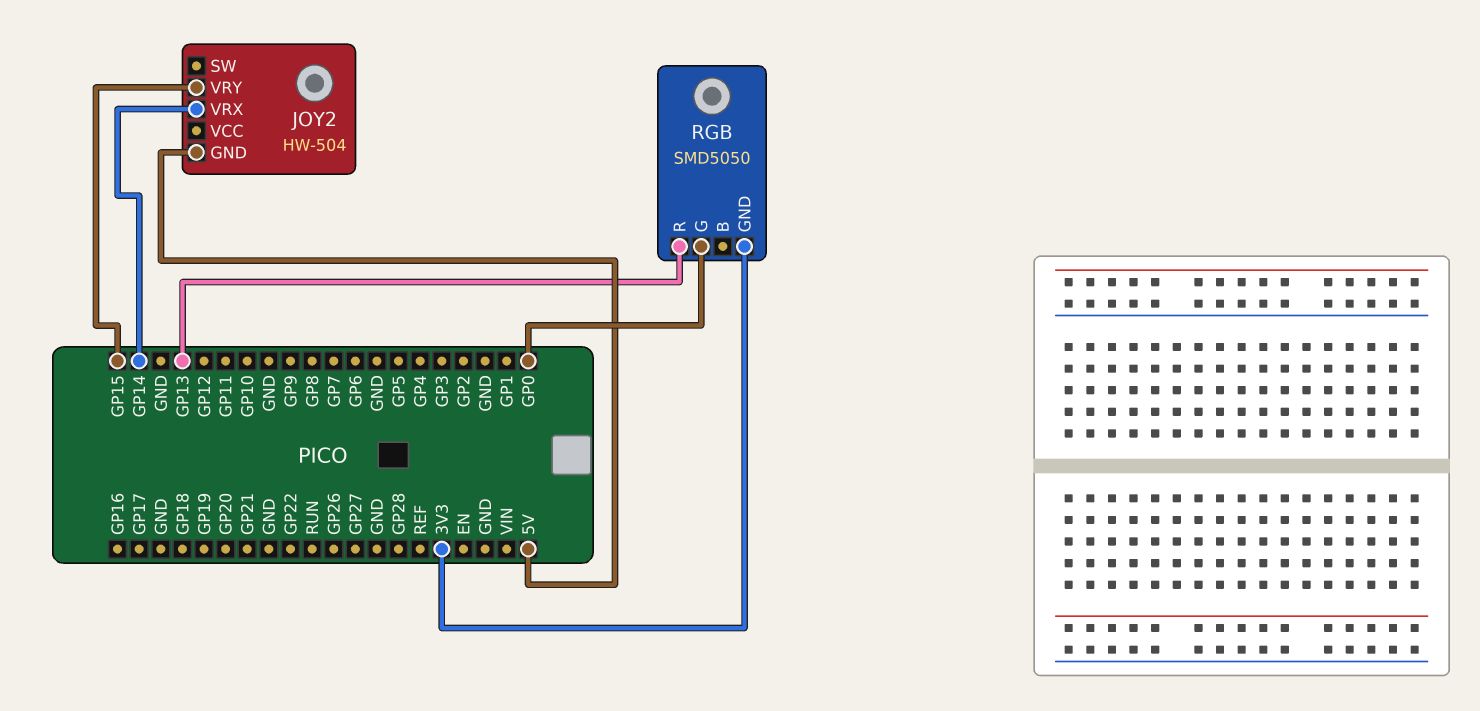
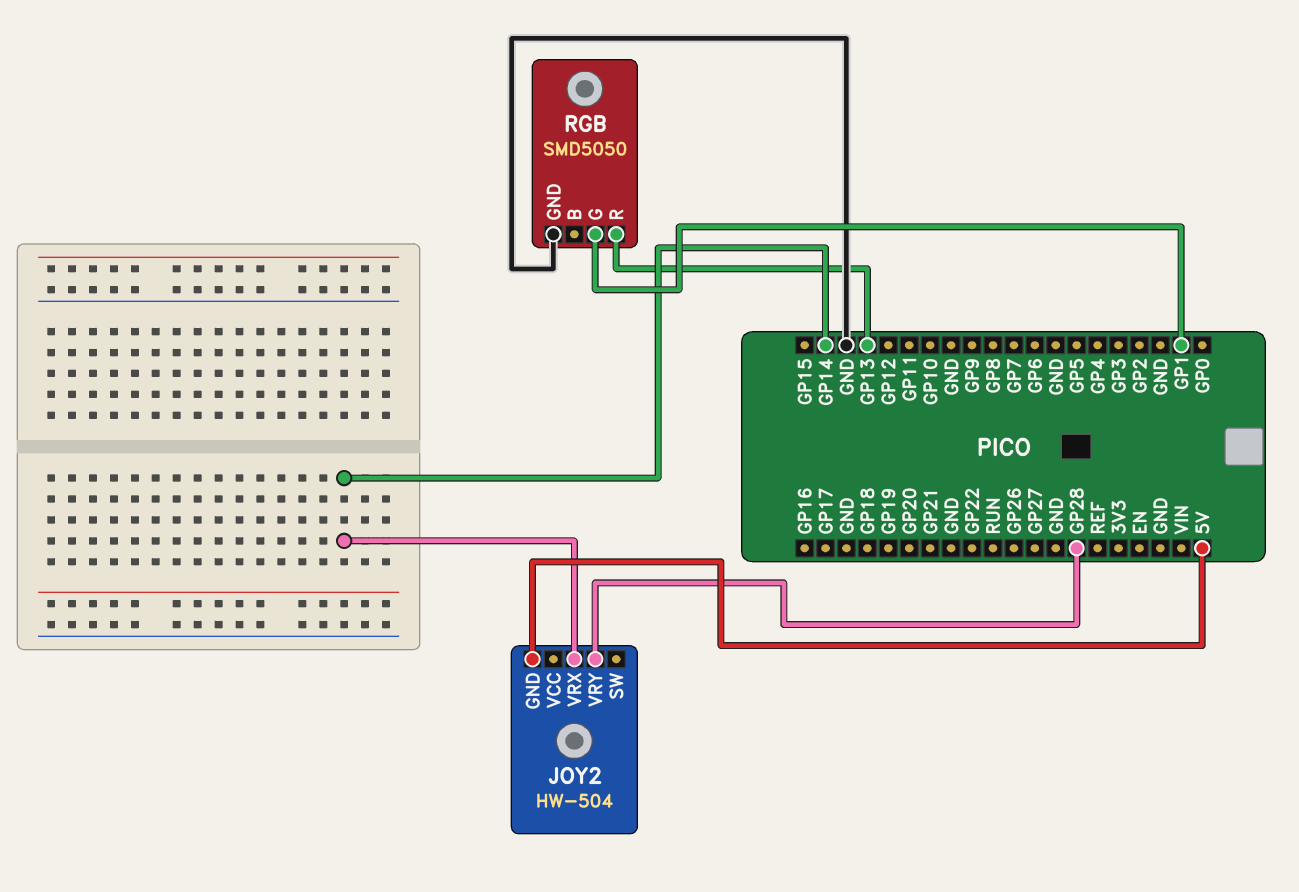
JOY2 pin VRY: GP15 -> GP28
RGB pin G: GP0 -> GP1
RGB pin GND: 3V3 -> GND

